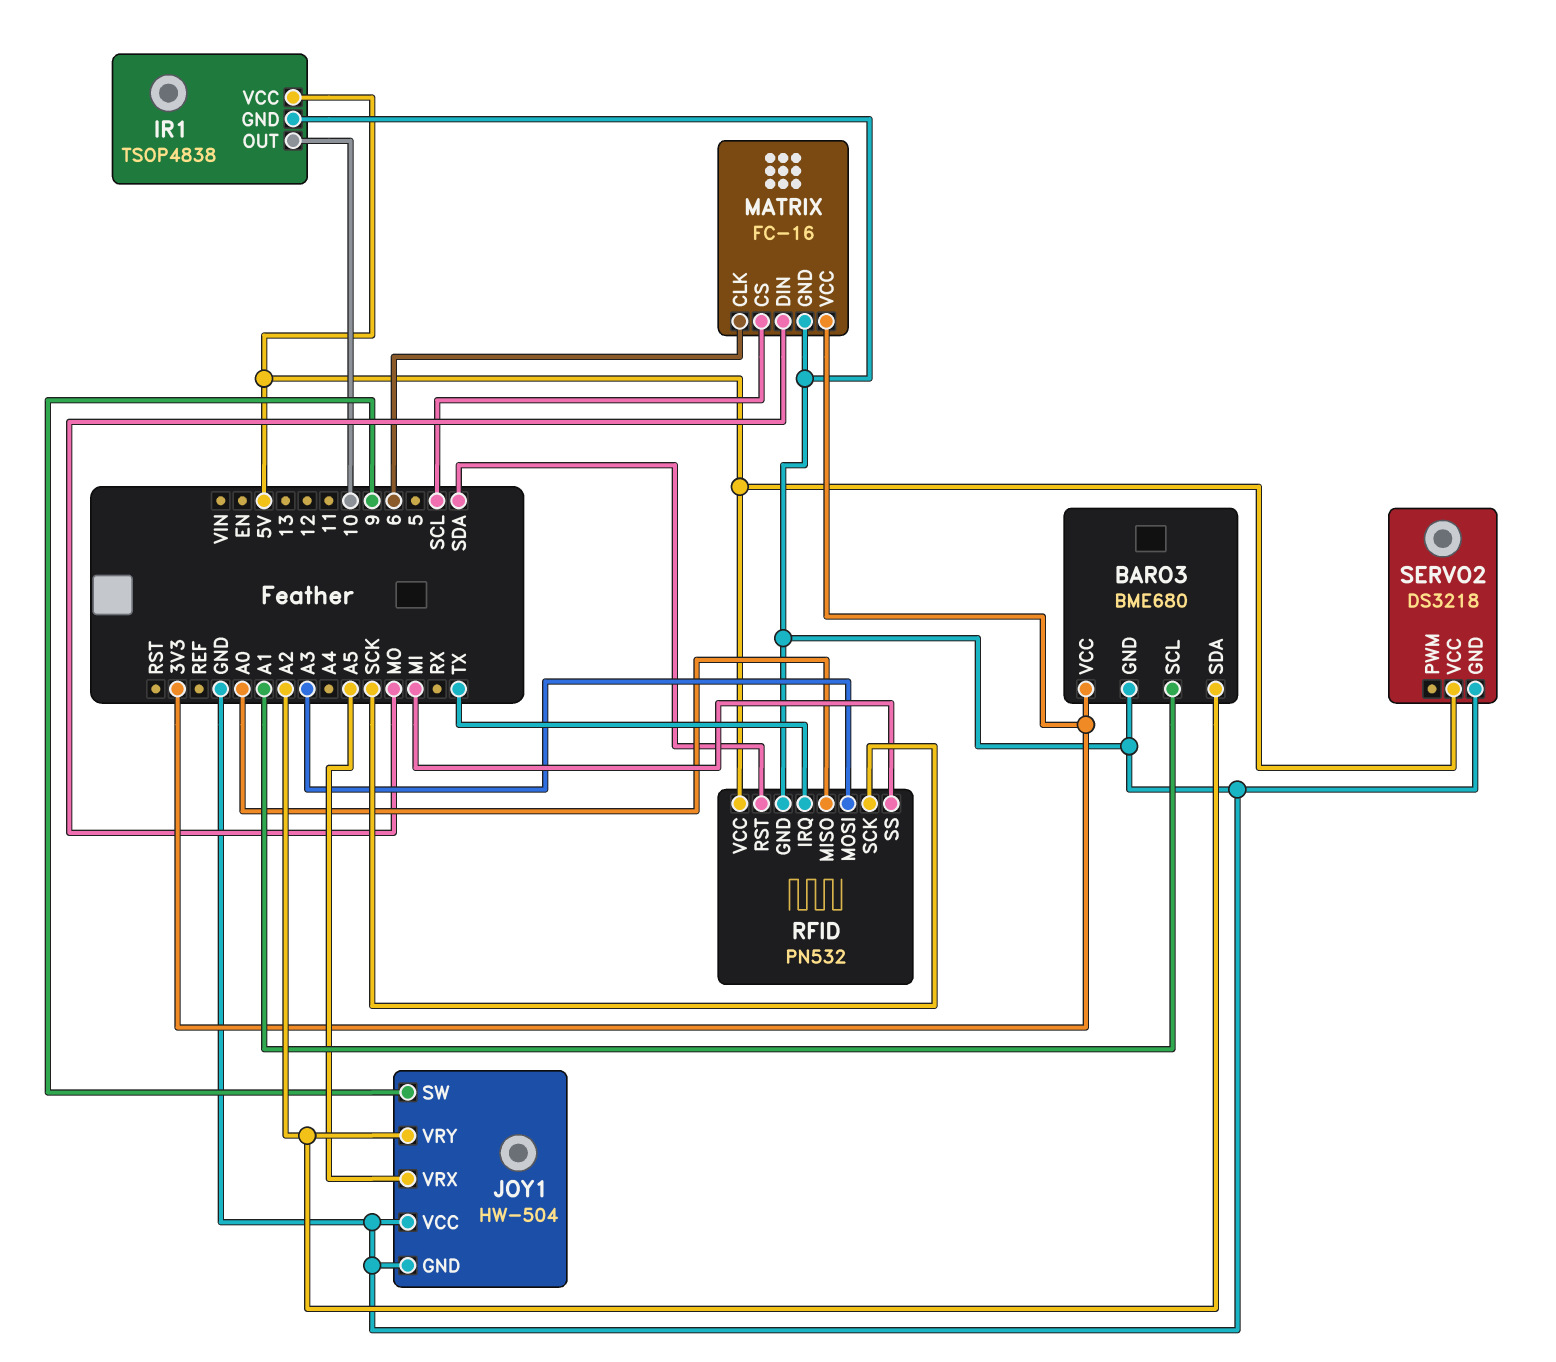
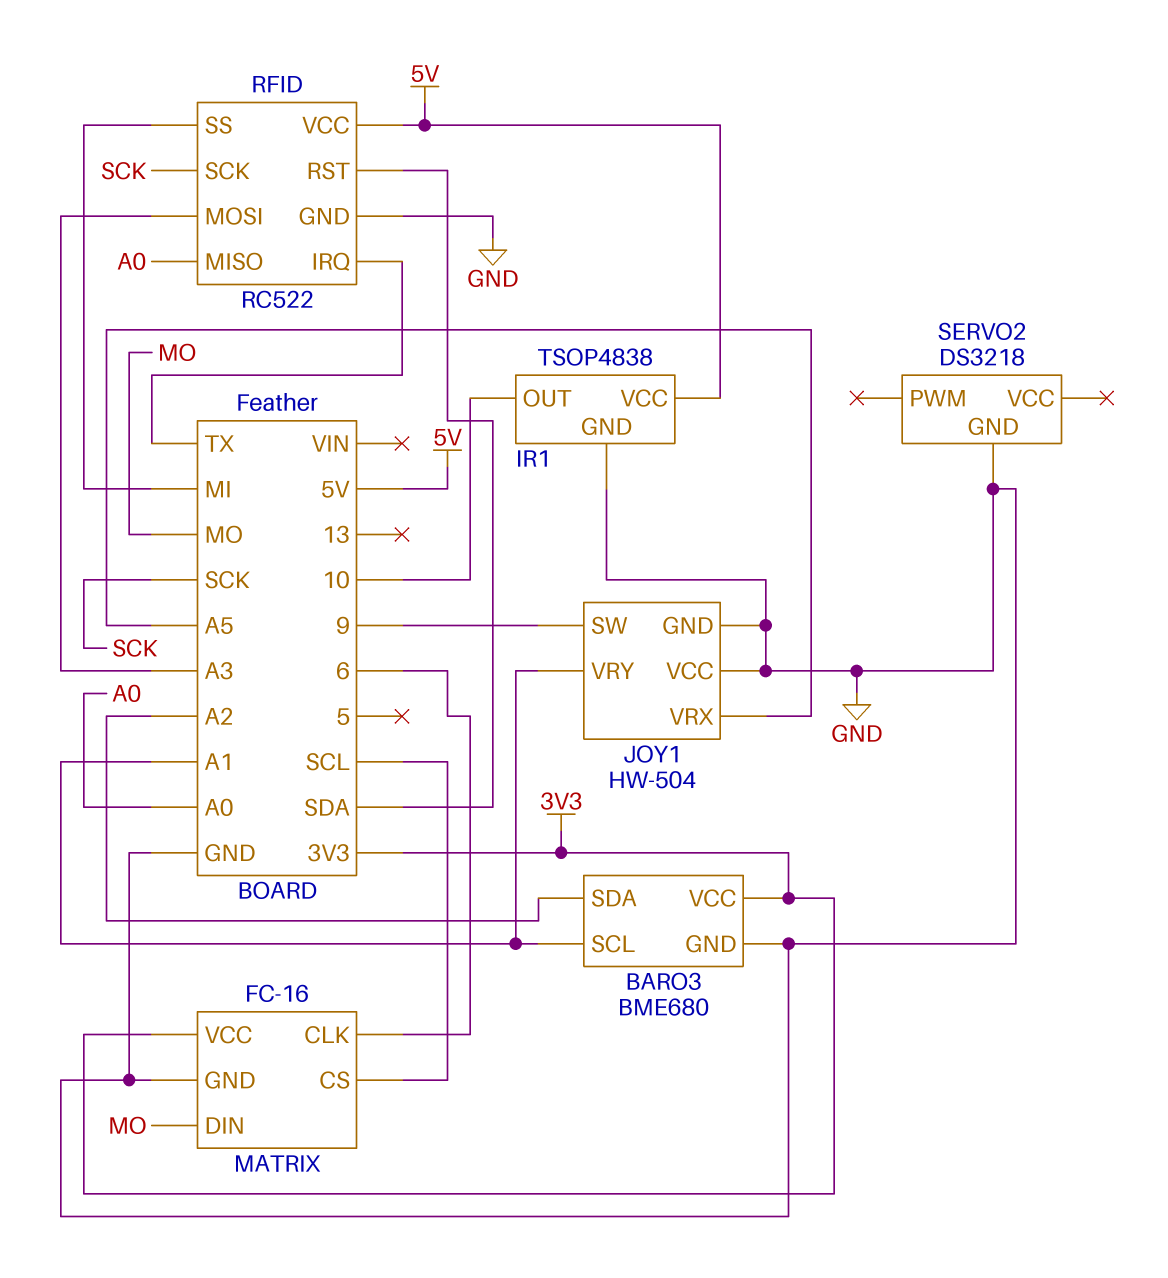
JOY1 pin VRY: A2 -> A1
RFID: PN532 -> RC522
SERVO2 pin VCC: 5V -> none

